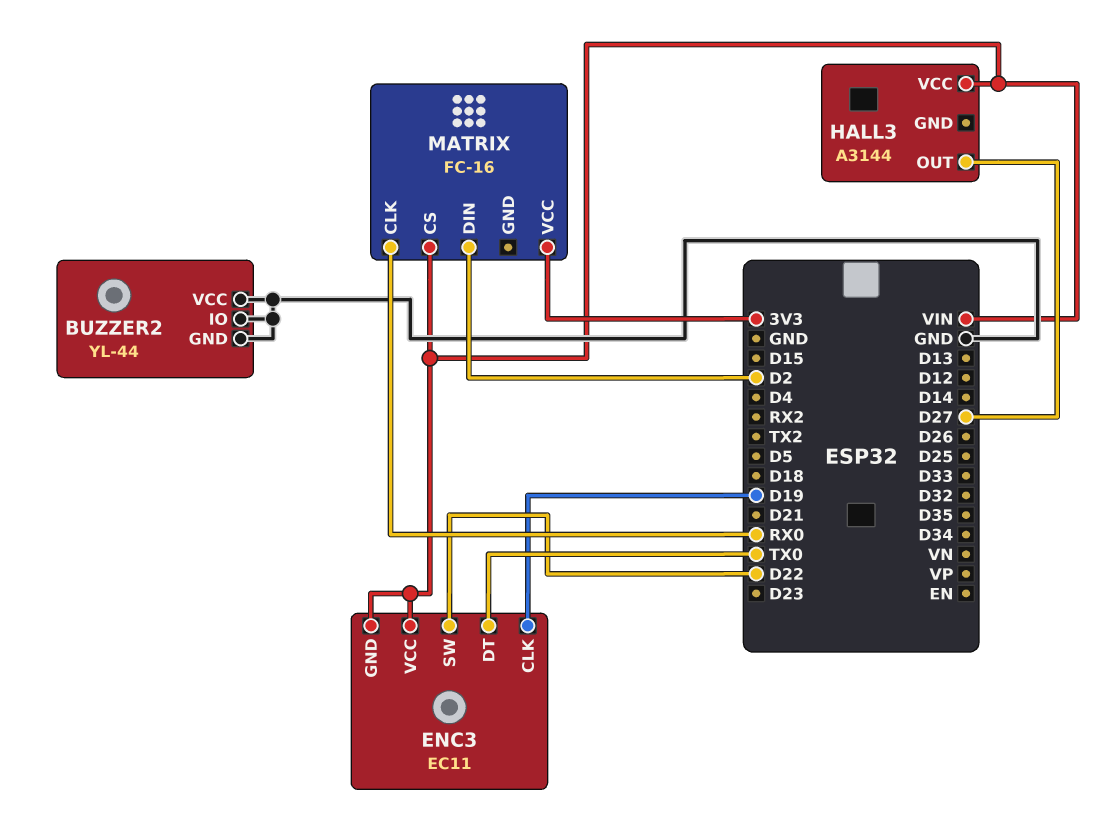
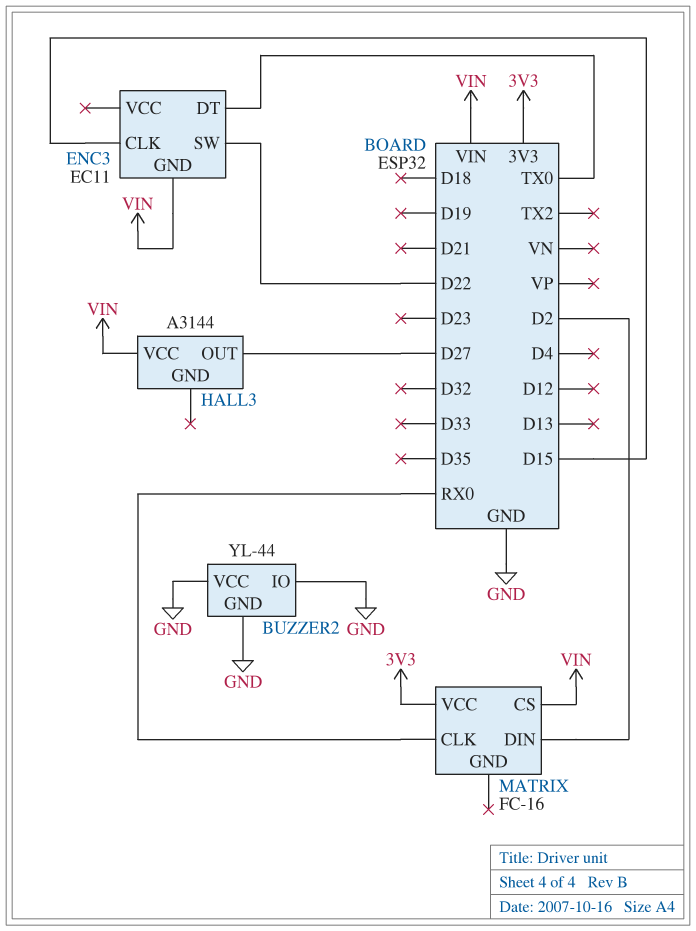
ENC3 pin CLK: D19 -> D15
ENC3 pin VCC: VIN -> none

